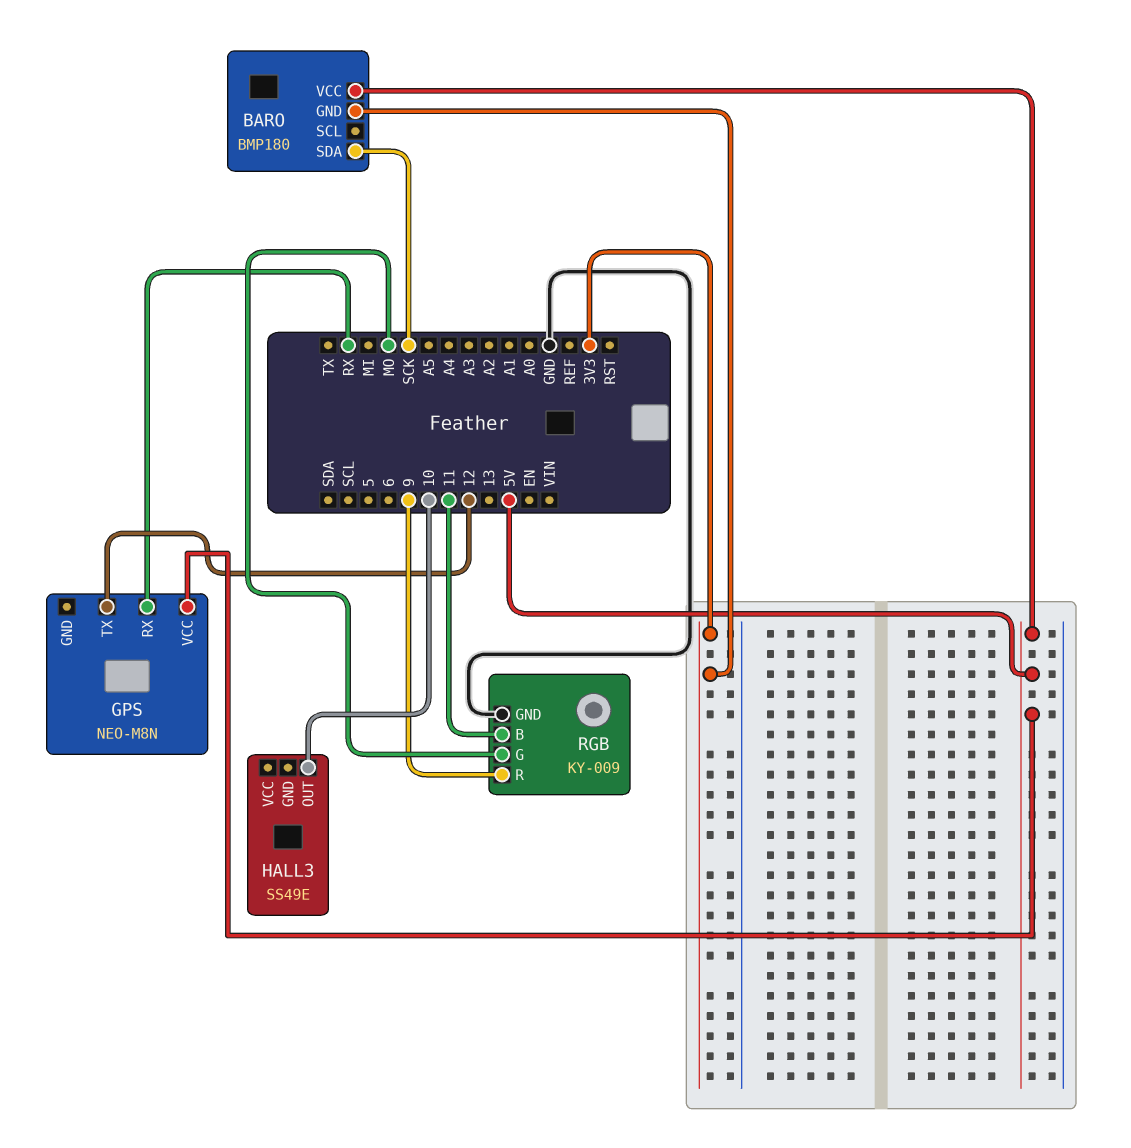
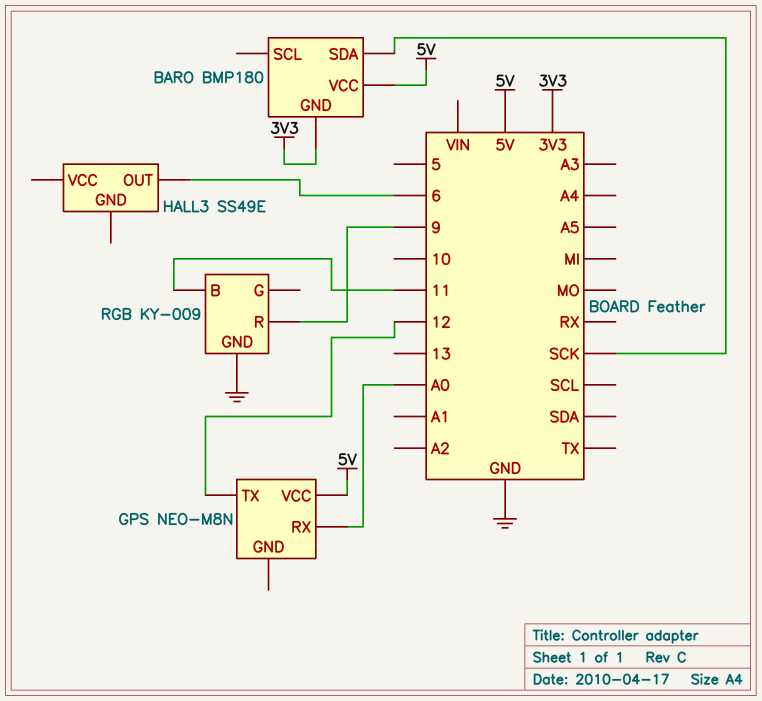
GPS pin RX: RX -> A0
HALL3 pin OUT: 10 -> 6
RGB pin G: MO -> none

